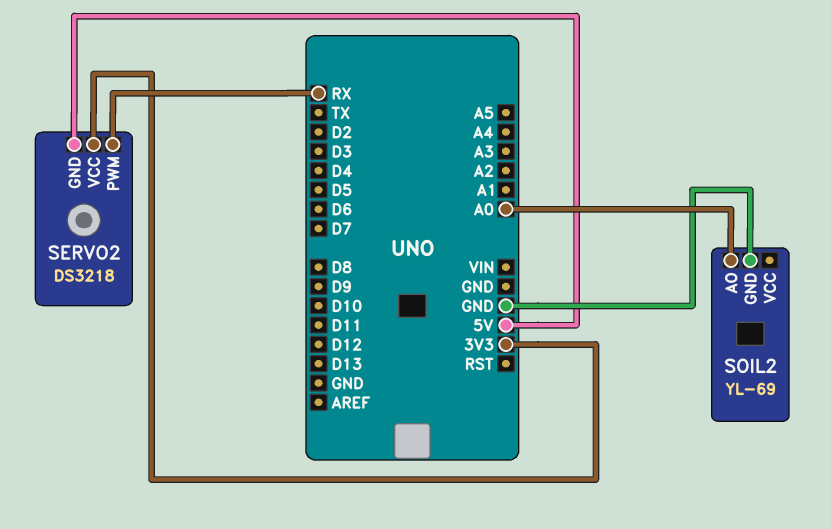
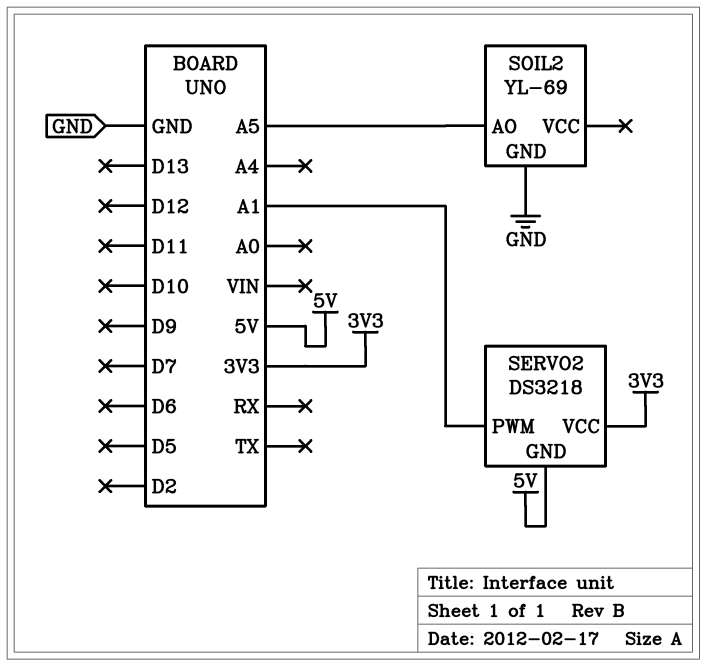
SERVO2 pin PWM: RX -> A1
SOIL2 pin AO: A0 -> A5

